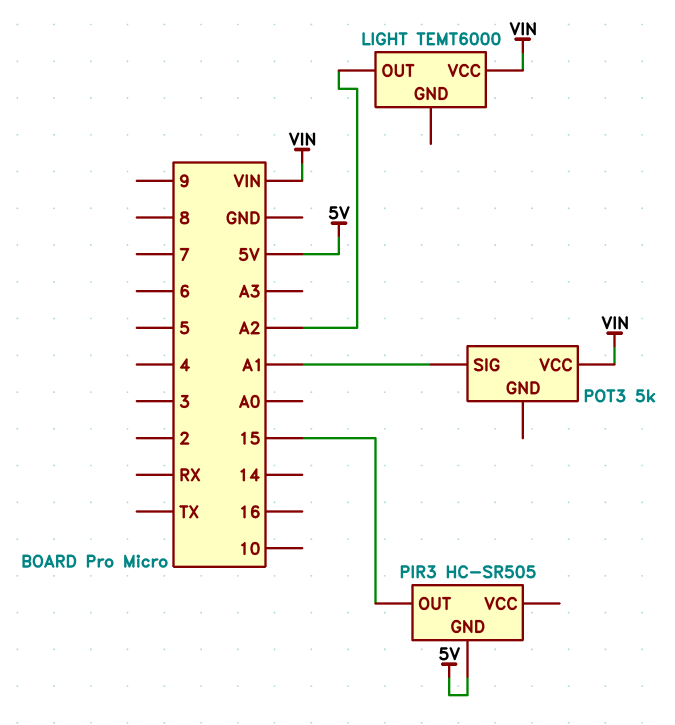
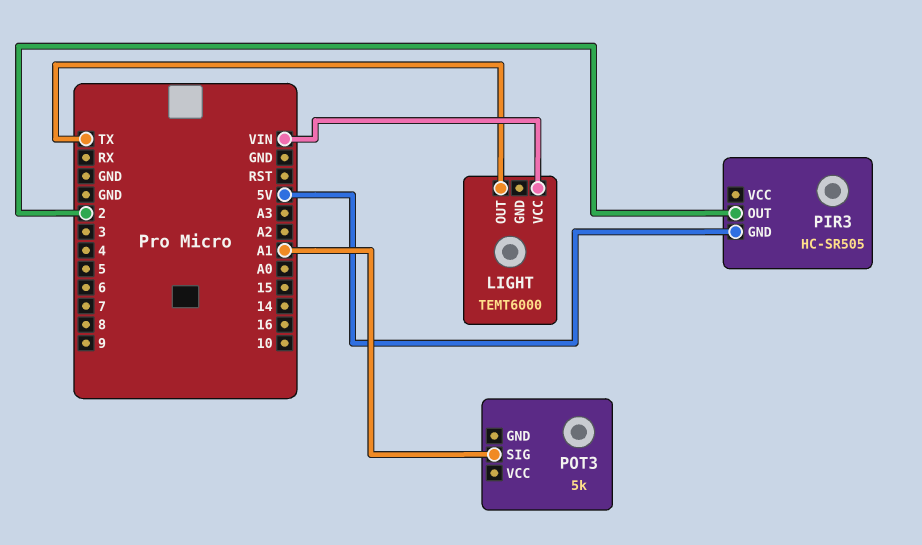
LIGHT pin OUT: A2 -> TX
PIR3 pin OUT: 15 -> 2
POT3 pin VCC: VIN -> none

